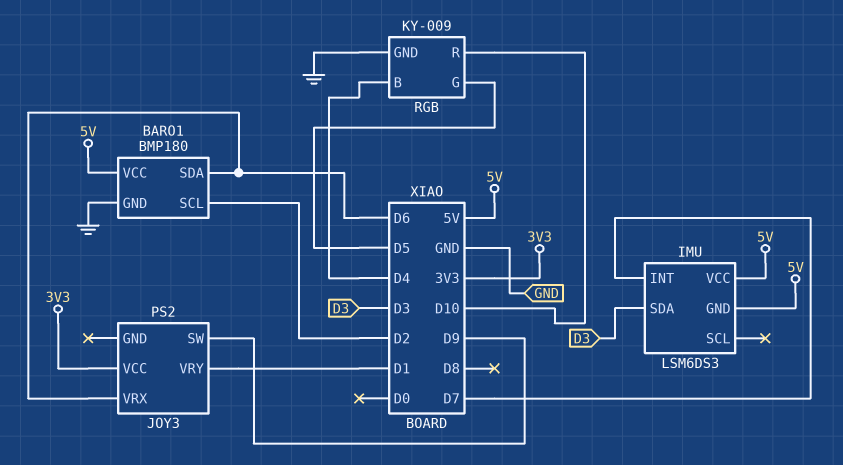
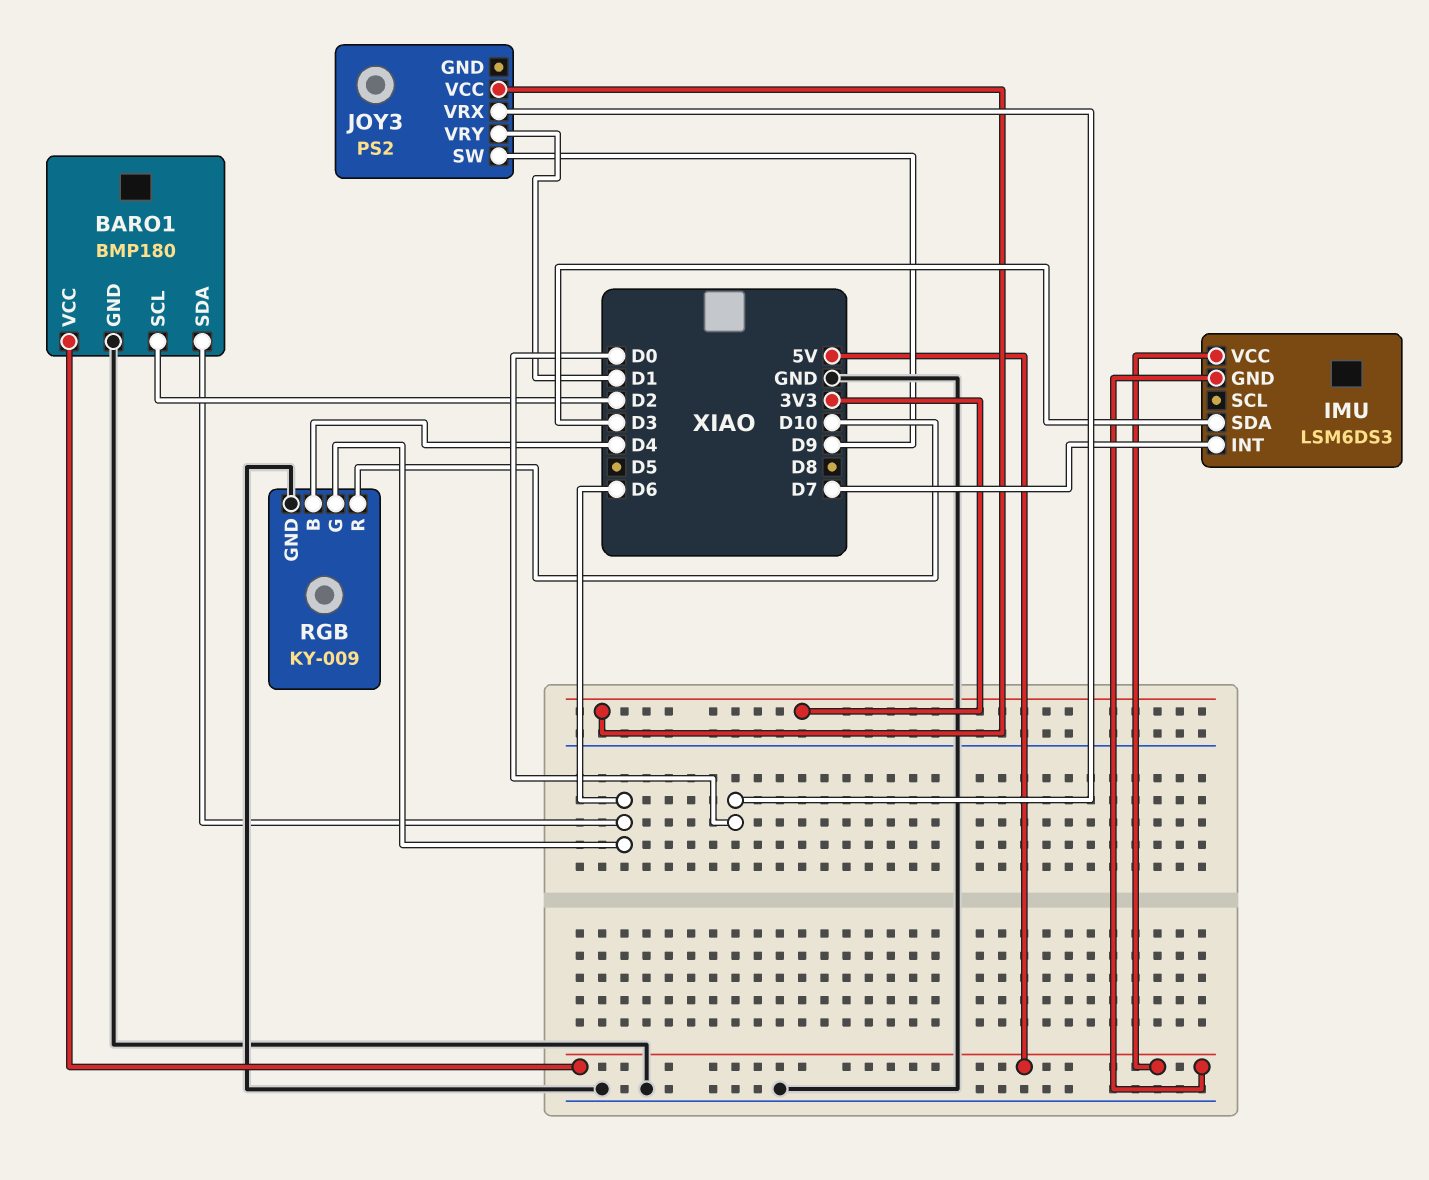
JOY3 pin VRX: D6 -> D0
RGB pin G: D5 -> D6

